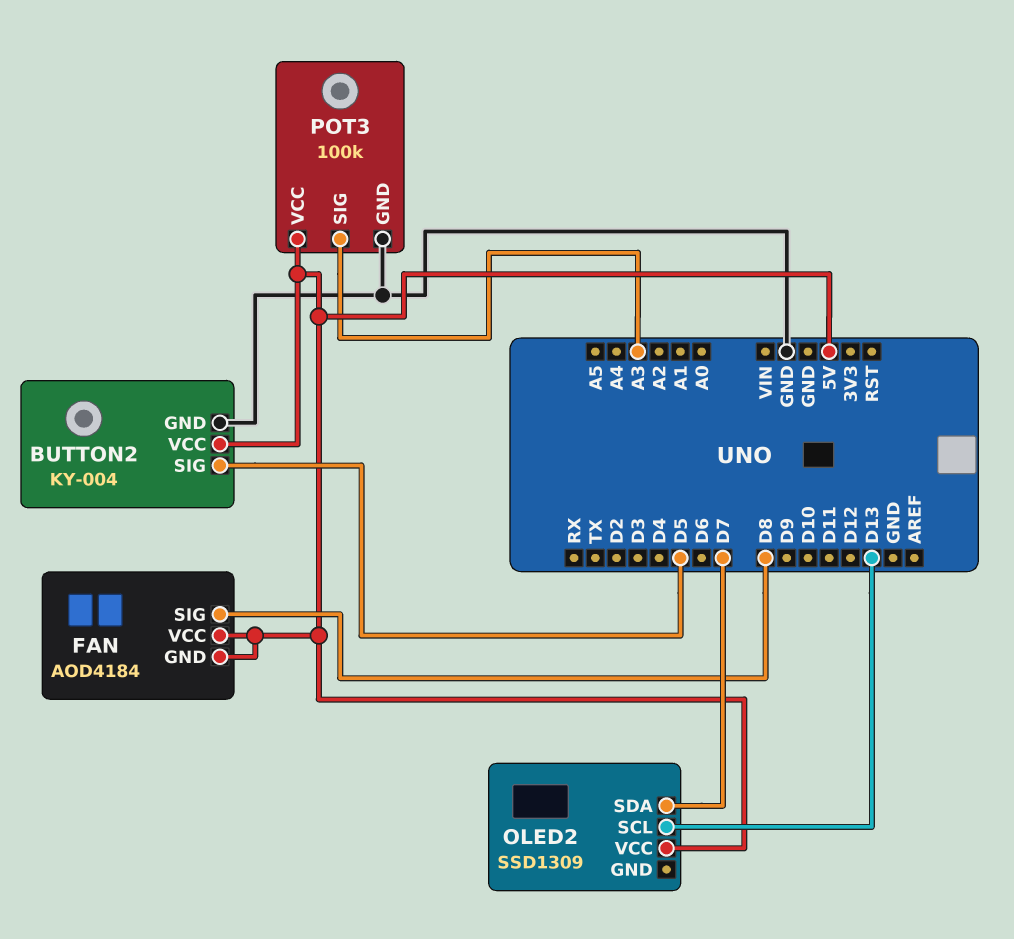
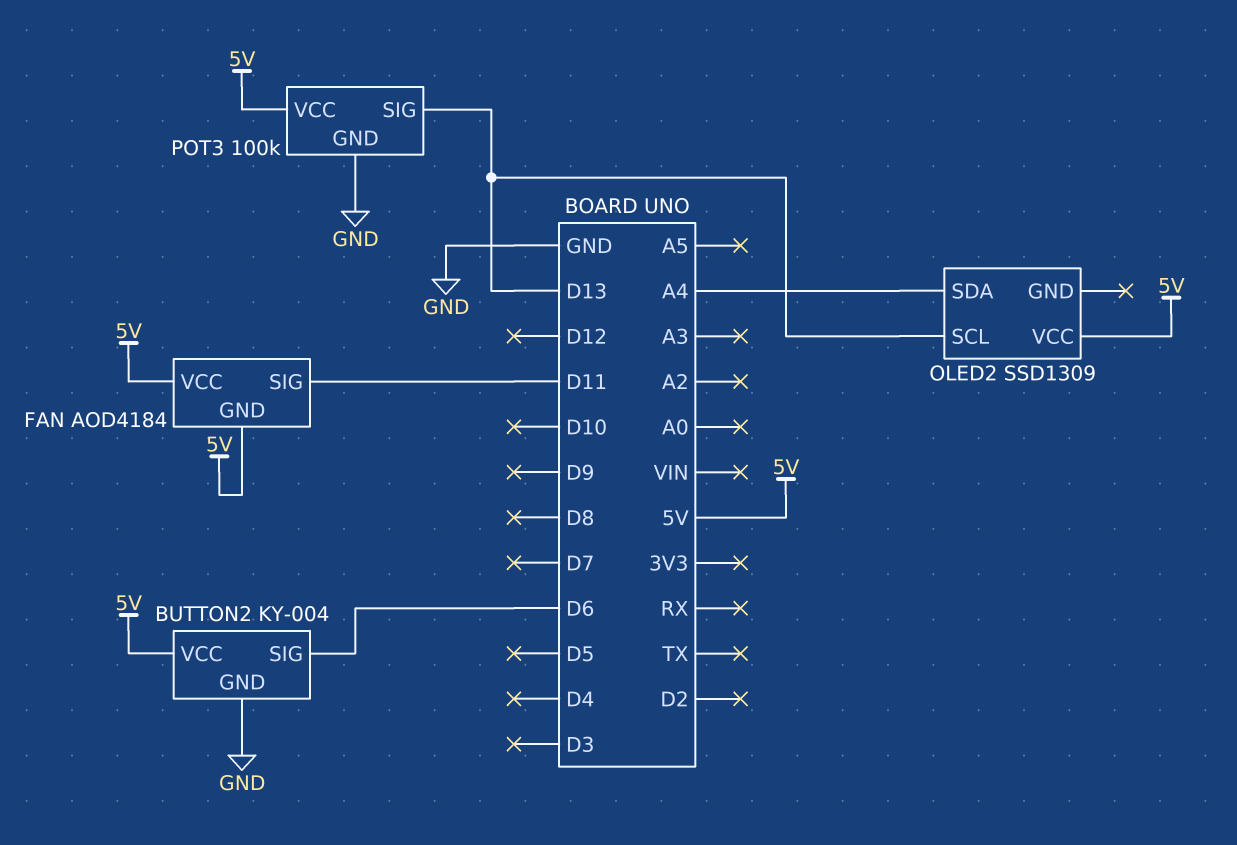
BUTTON2 pin SIG: D5 -> D6
FAN pin SIG: D8 -> D11
OLED2 pin SDA: D7 -> A4
POT3 pin SIG: A3 -> D13

